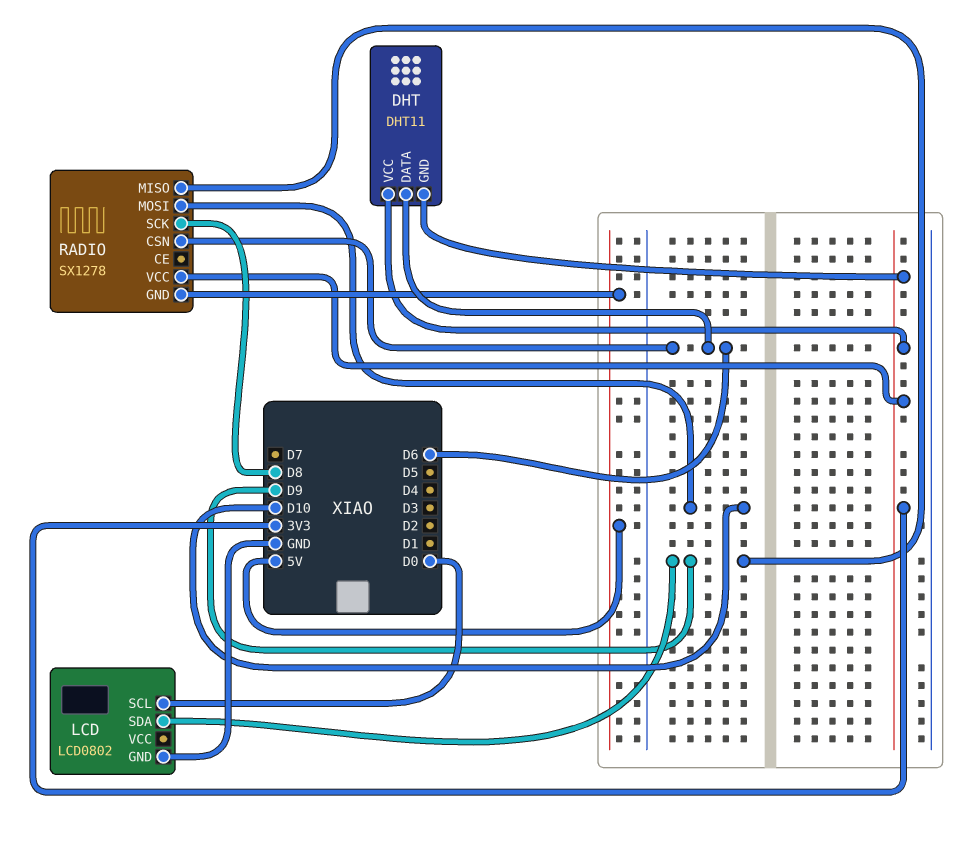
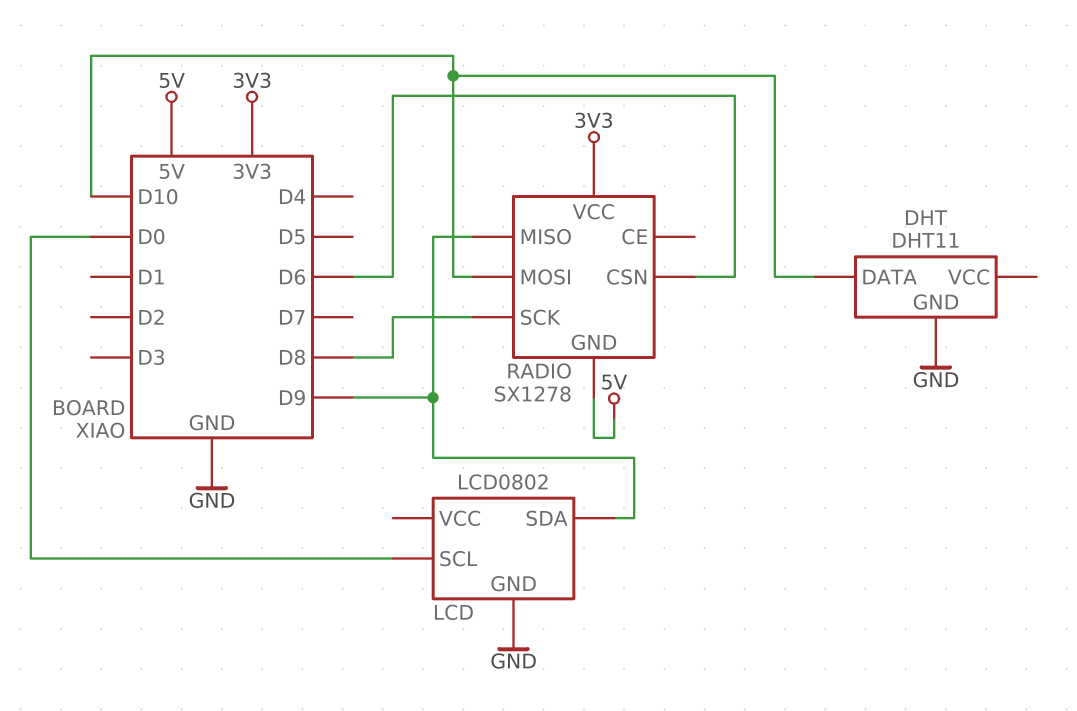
DHT pin DATA: D6 -> D10
DHT pin GND: 3V3 -> GND
DHT pin VCC: 3V3 -> none

